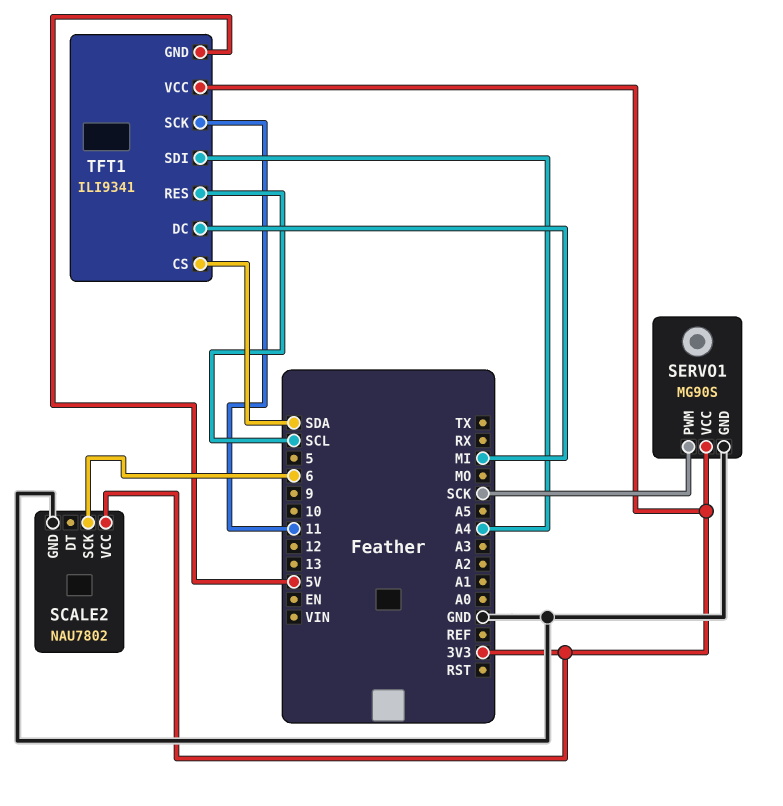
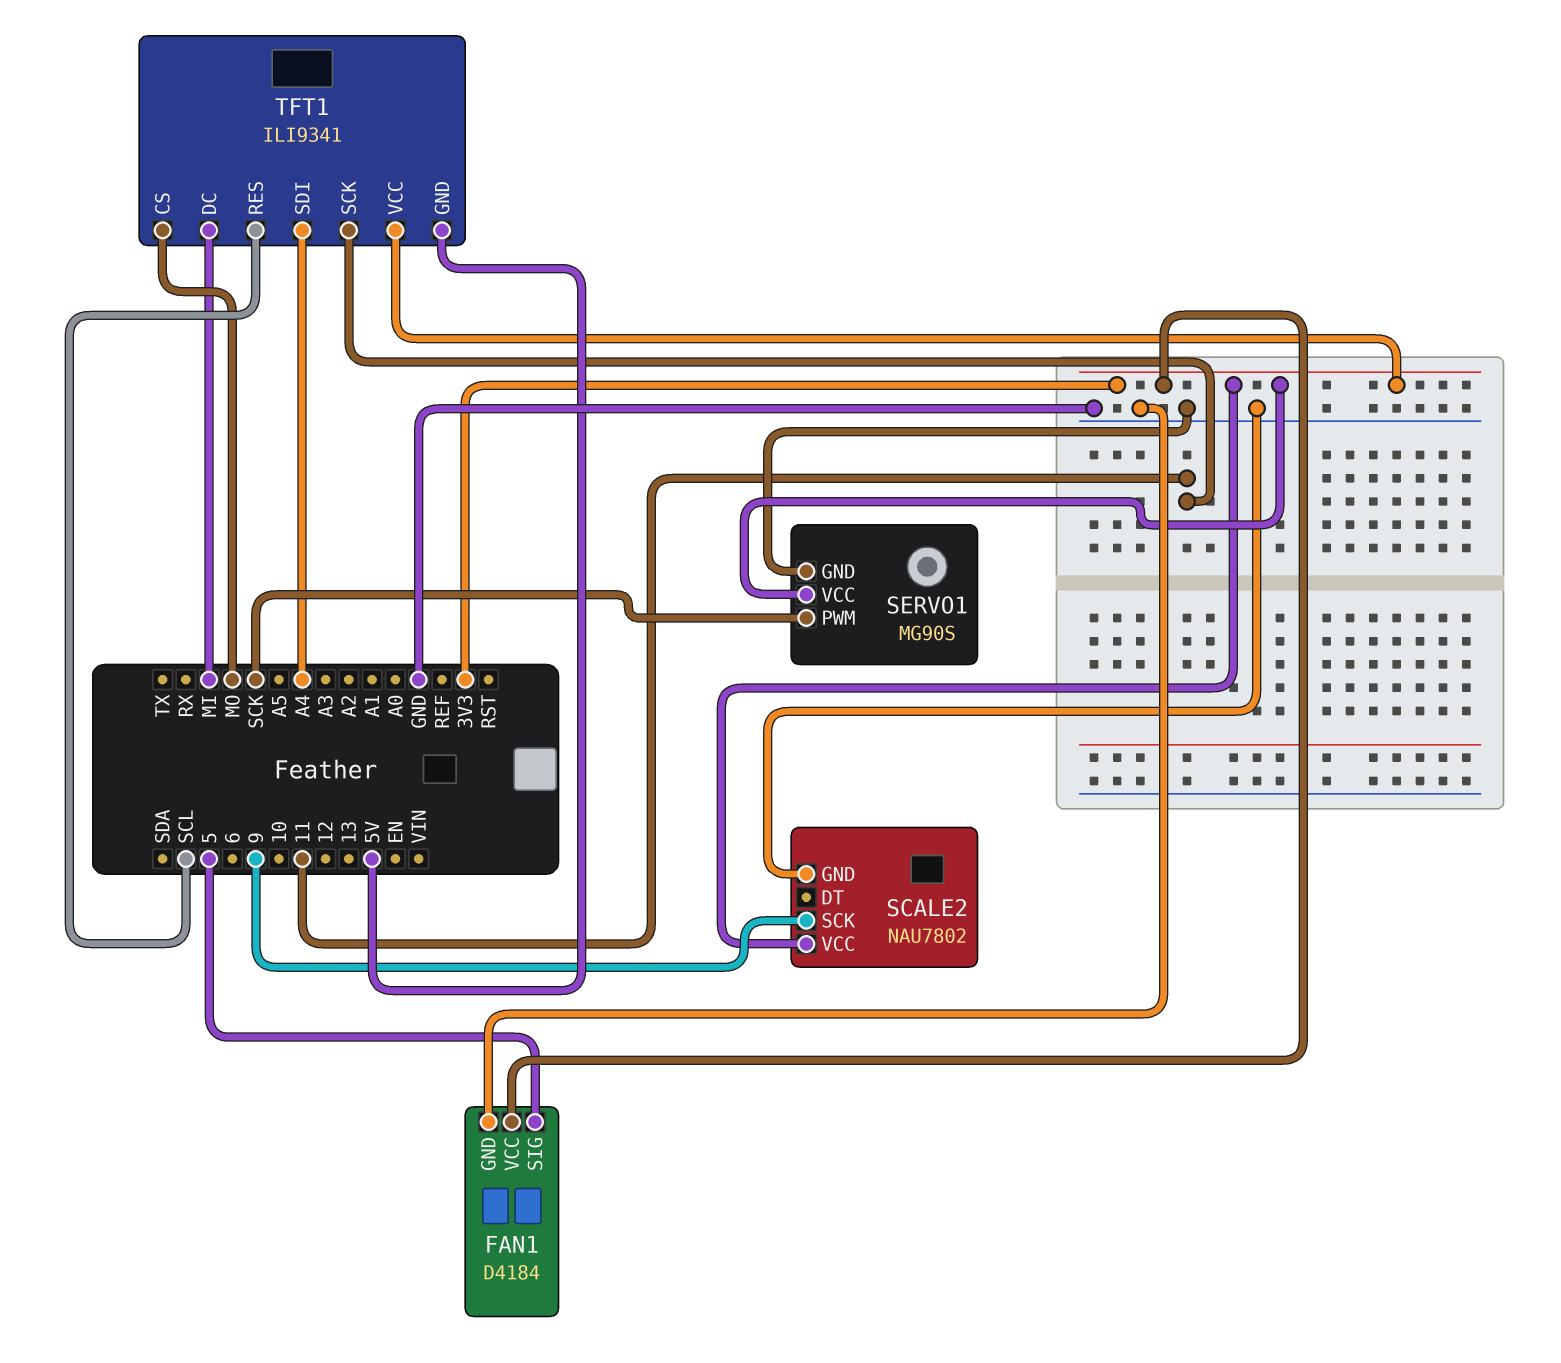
FAN1: none -> D4184
FAN1 pin GND: none -> GND
FAN1 pin SIG: none -> 5
FAN1 pin VCC: none -> 3V3
SCALE2 pin SCK: 6 -> 9
TFT1 pin CS: SDA -> MO

